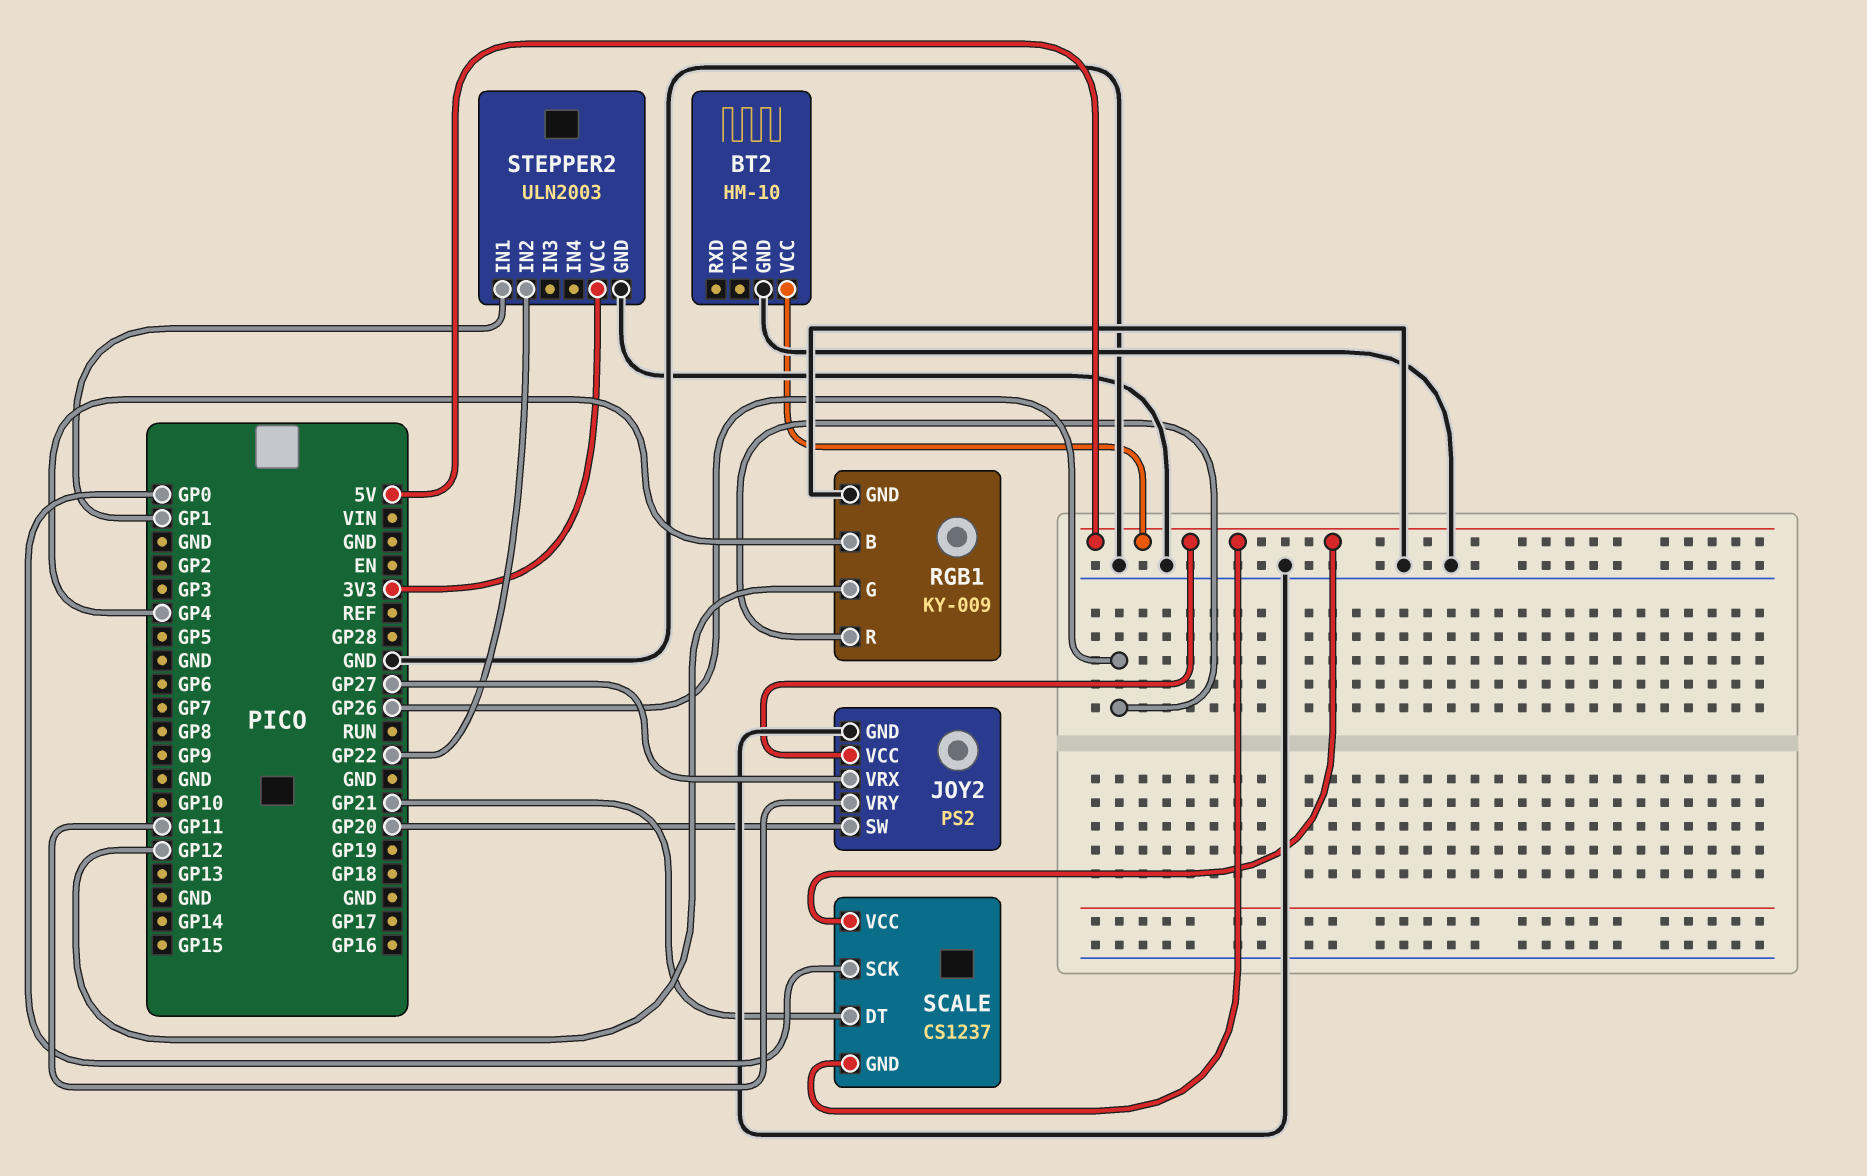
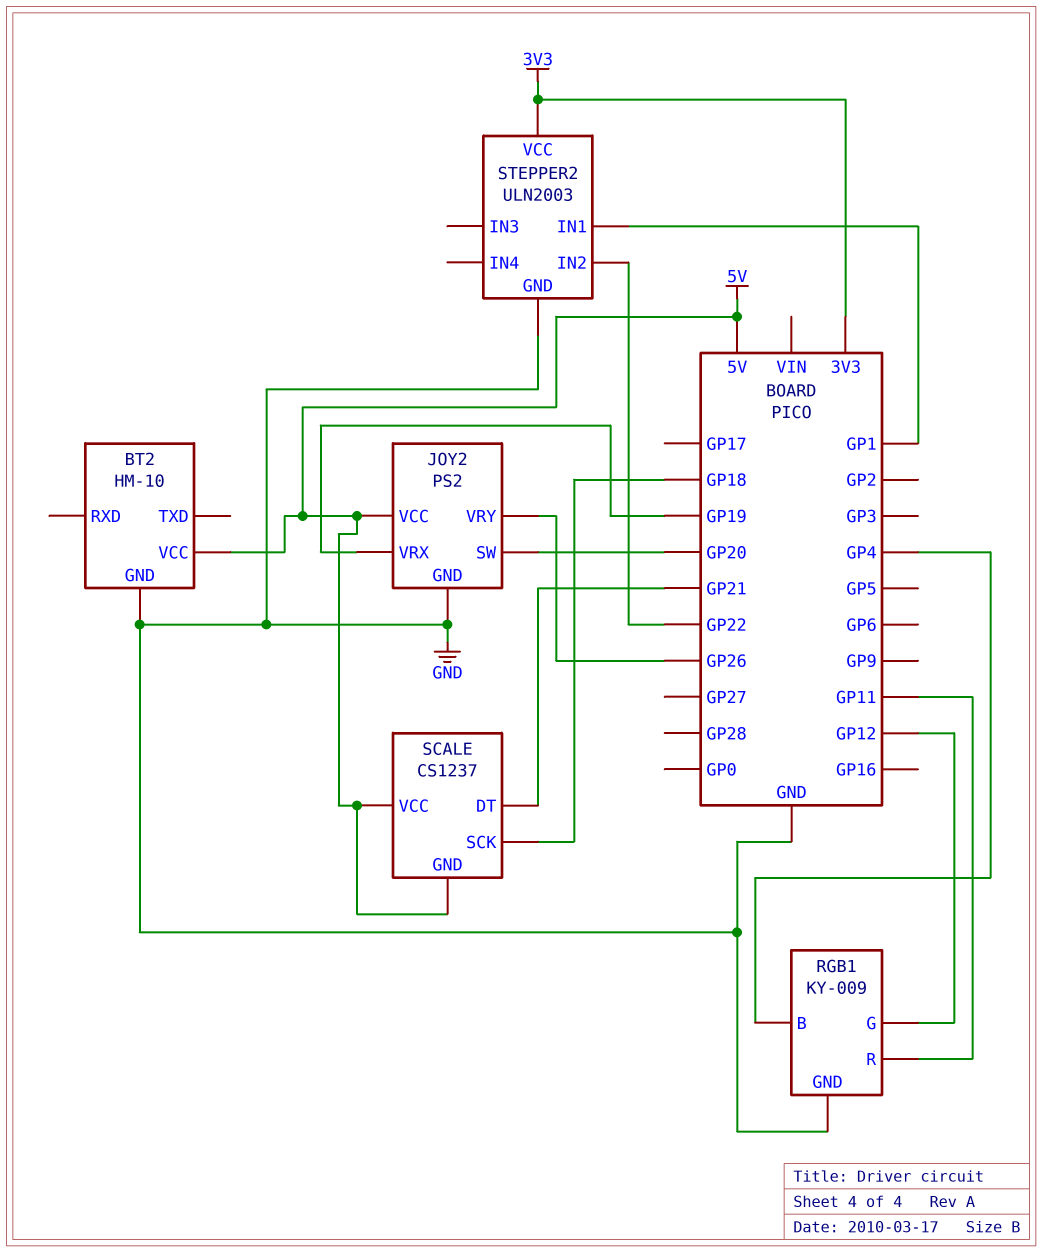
JOY2 pin VRX: GP27 -> GP19
JOY2 pin VRY: GP11 -> GP26
RGB1 pin R: GP26 -> GP11
SCALE pin SCK: GP0 -> GP18

